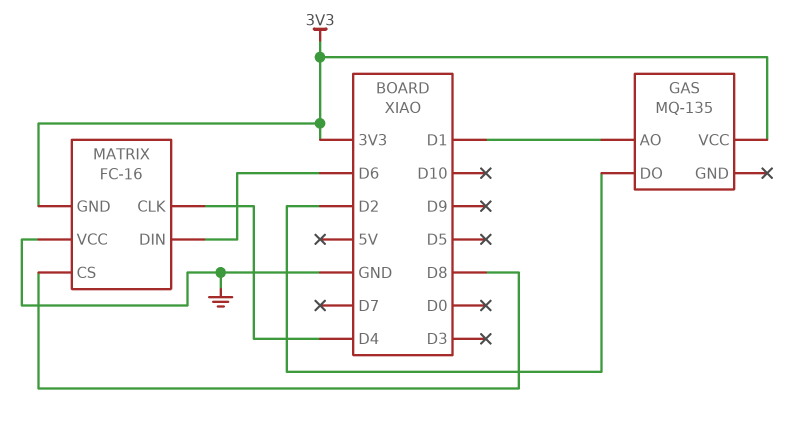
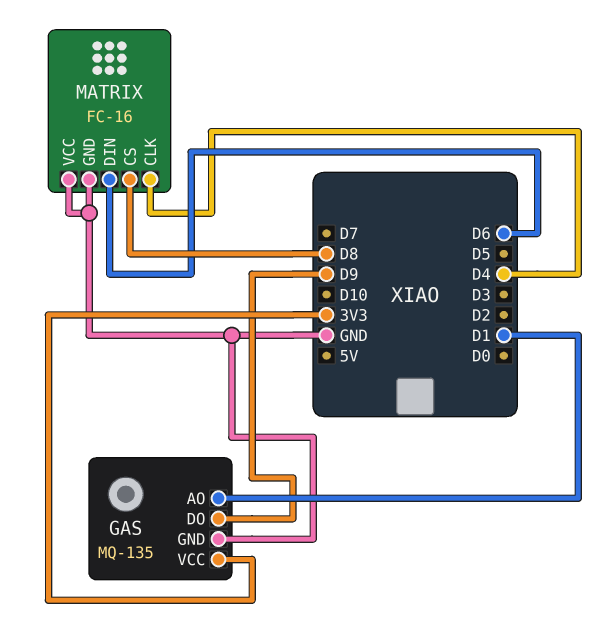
GAS pin DO: D2 -> D9
GAS pin GND: none -> GND
MATRIX pin GND: 3V3 -> GND

